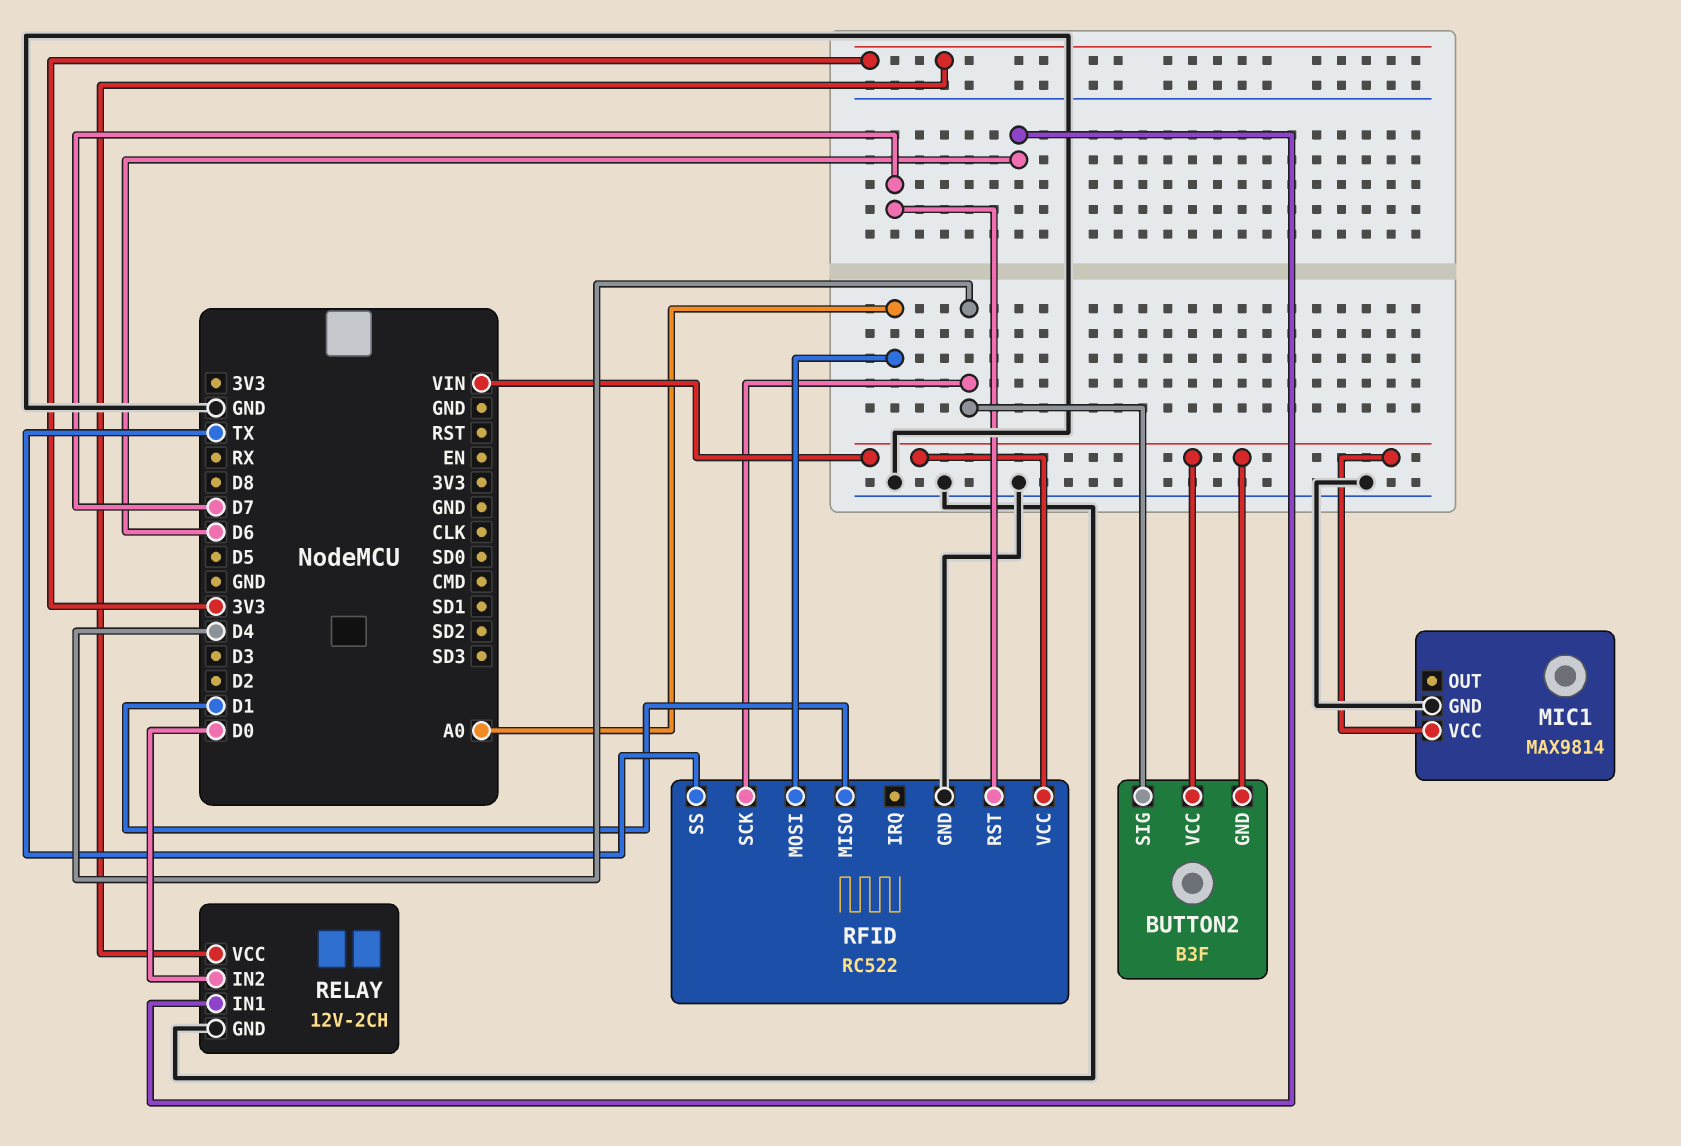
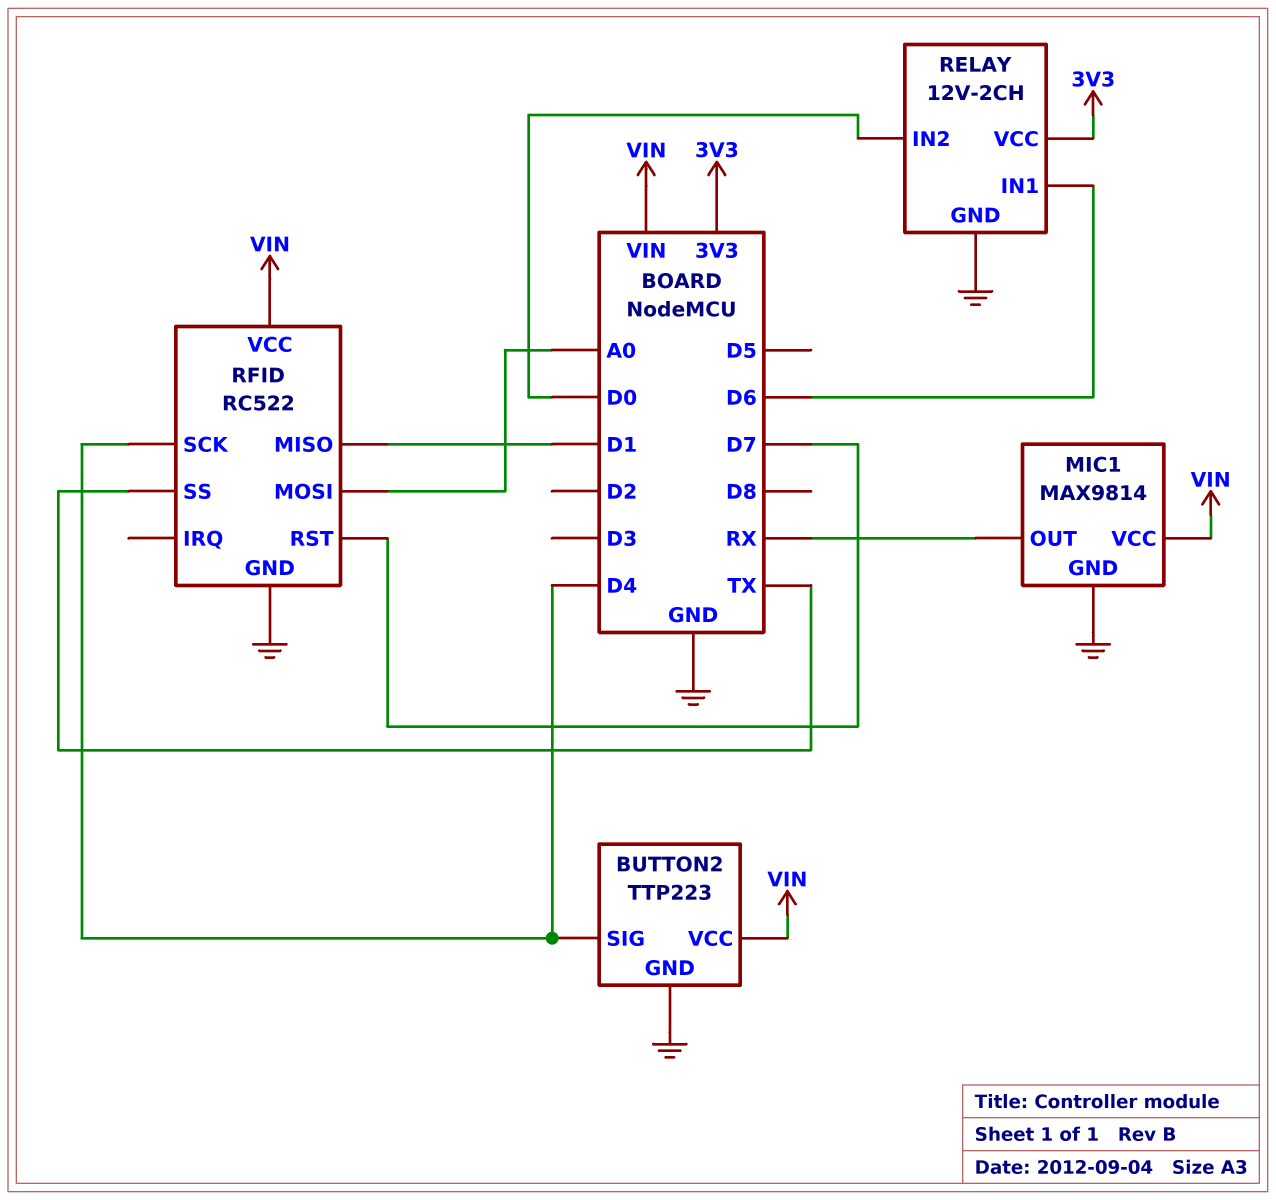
BUTTON2: B3F -> TTP223
BUTTON2 pin GND: VIN -> GND
MIC1 pin OUT: none -> RX

